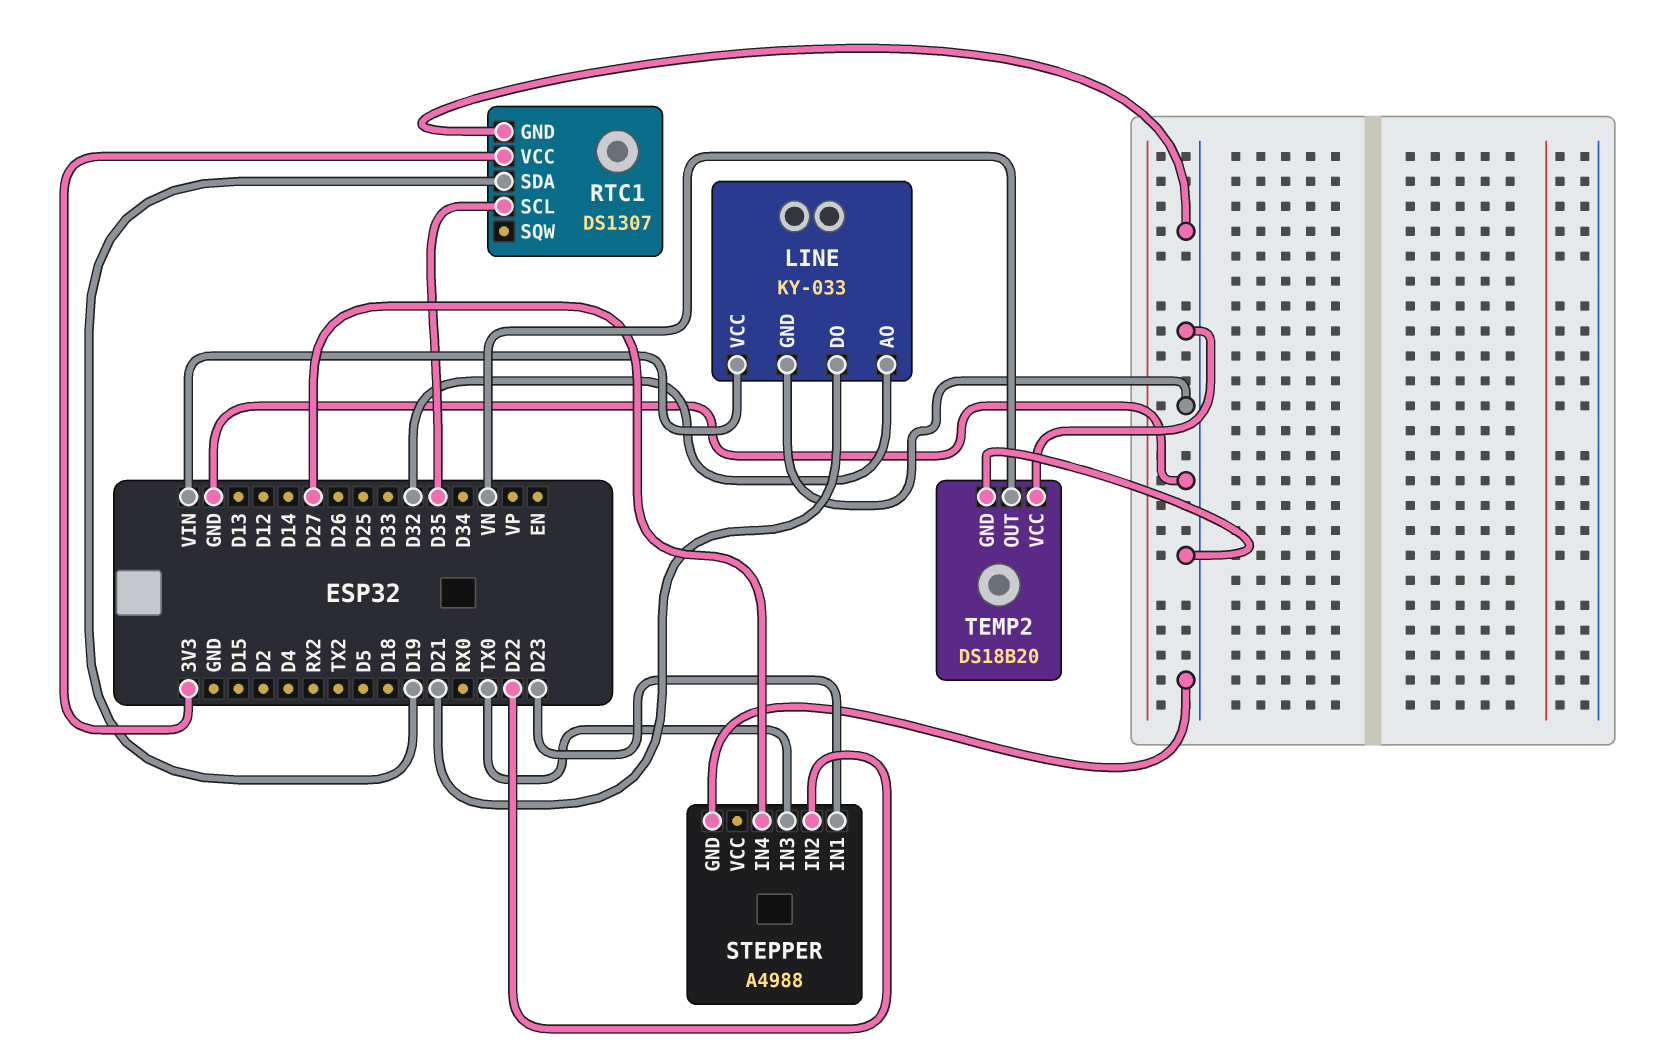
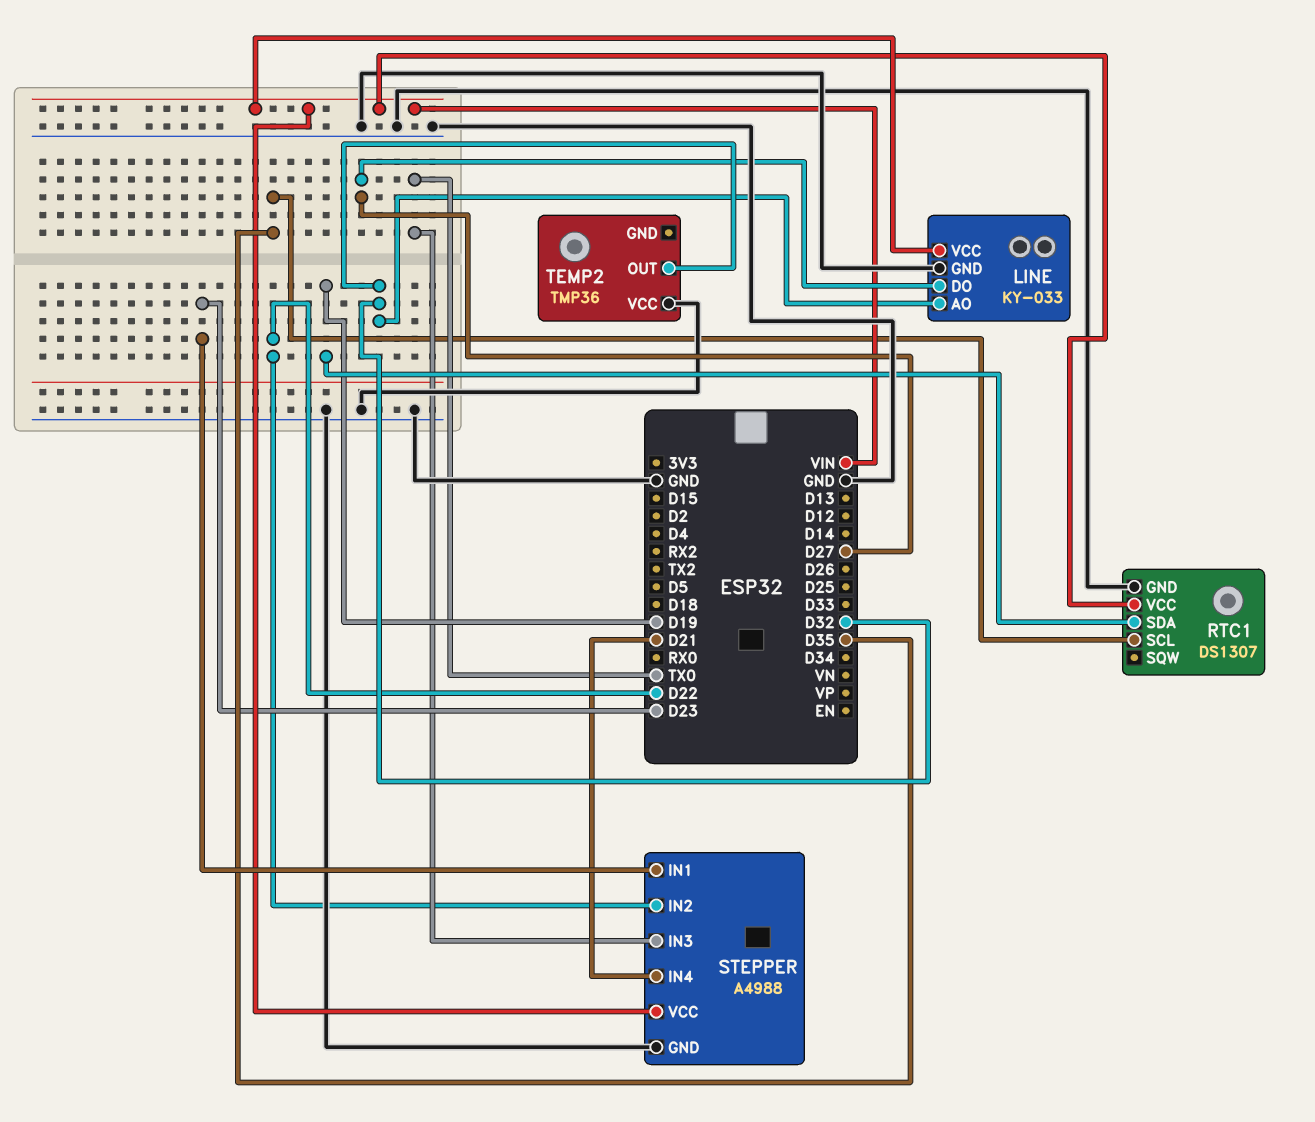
LINE pin DO: D21 -> D27
RTC1 pin VCC: 3V3 -> VIN
STEPPER pin IN4: D27 -> D21
STEPPER pin VCC: none -> VIN
TEMP2: DS18B20 -> TMP36
TEMP2 pin GND: GND -> none
TEMP2 pin OUT: VN -> D32

